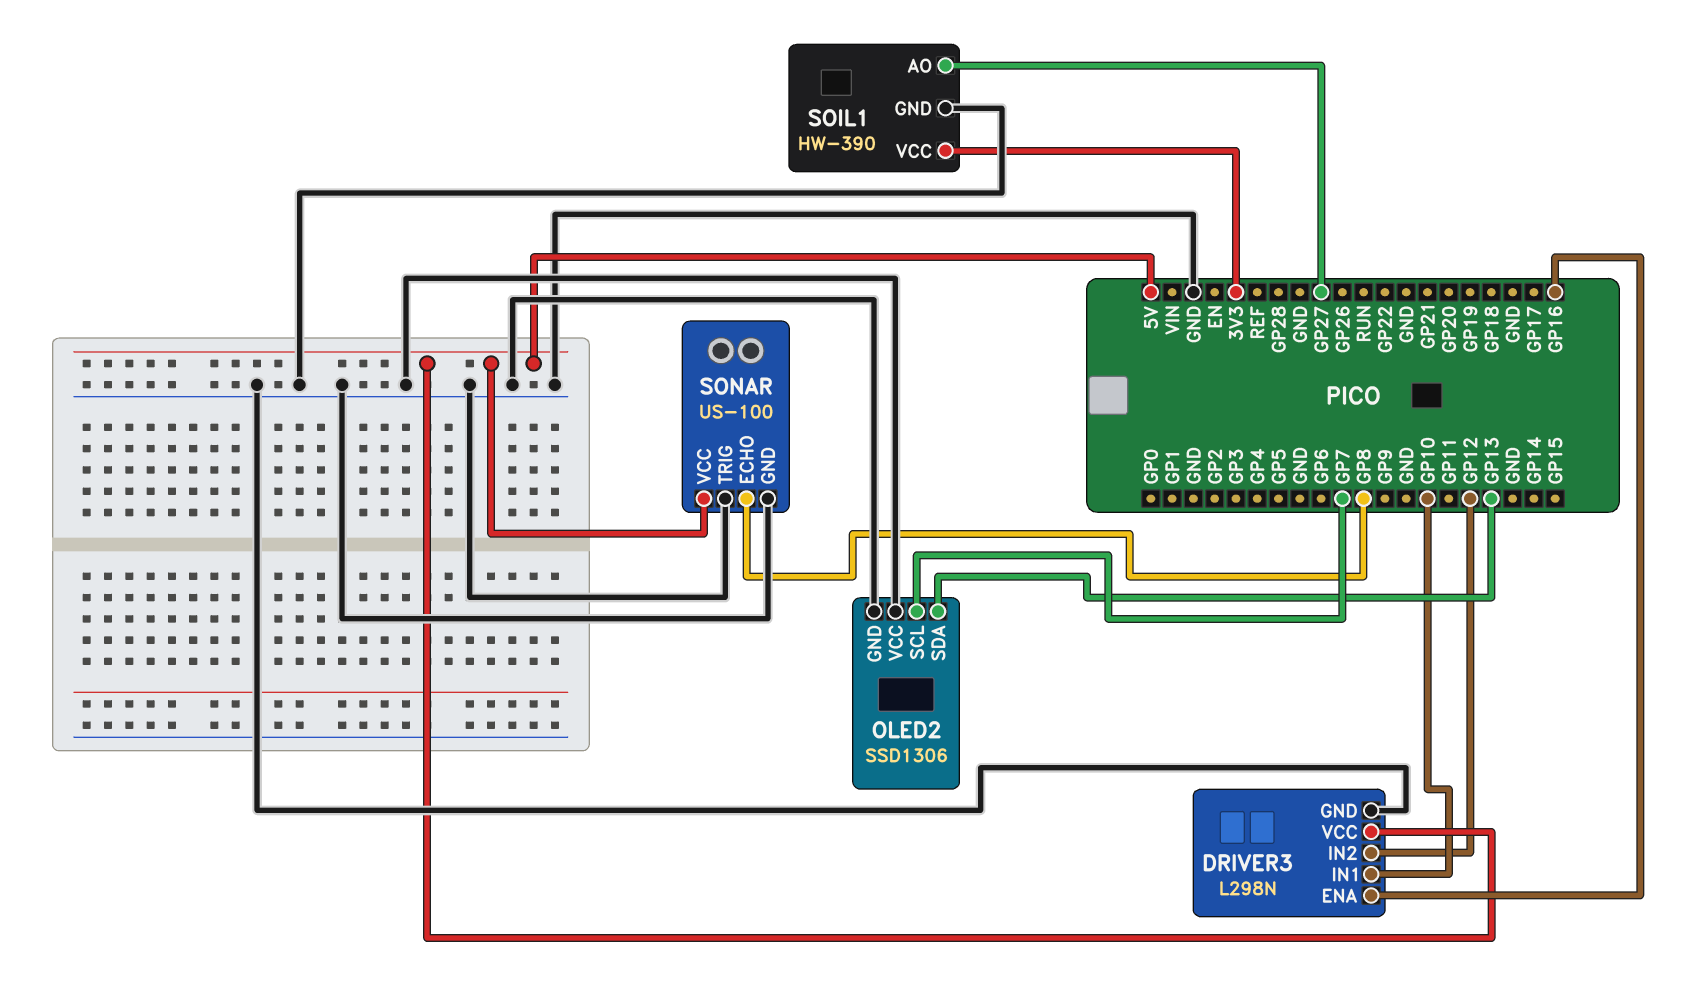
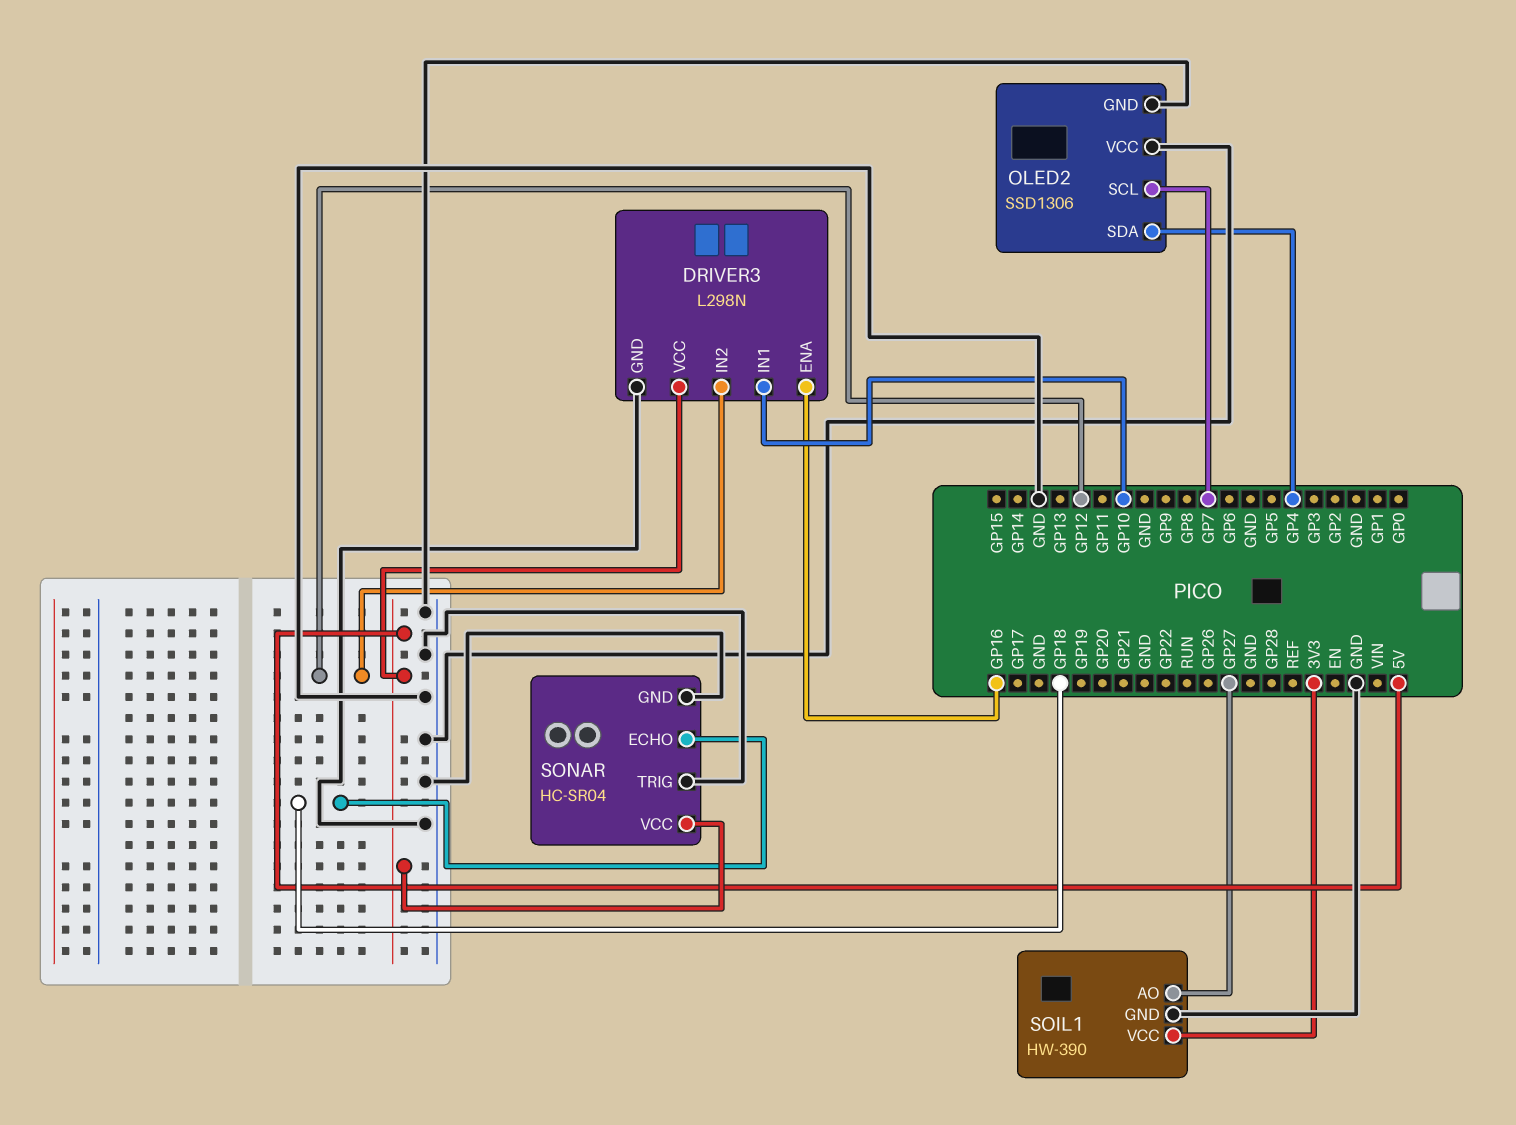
OLED2 pin SDA: GP13 -> GP4
SONAR: US-100 -> HC-SR04
SONAR pin ECHO: GP8 -> GP18

